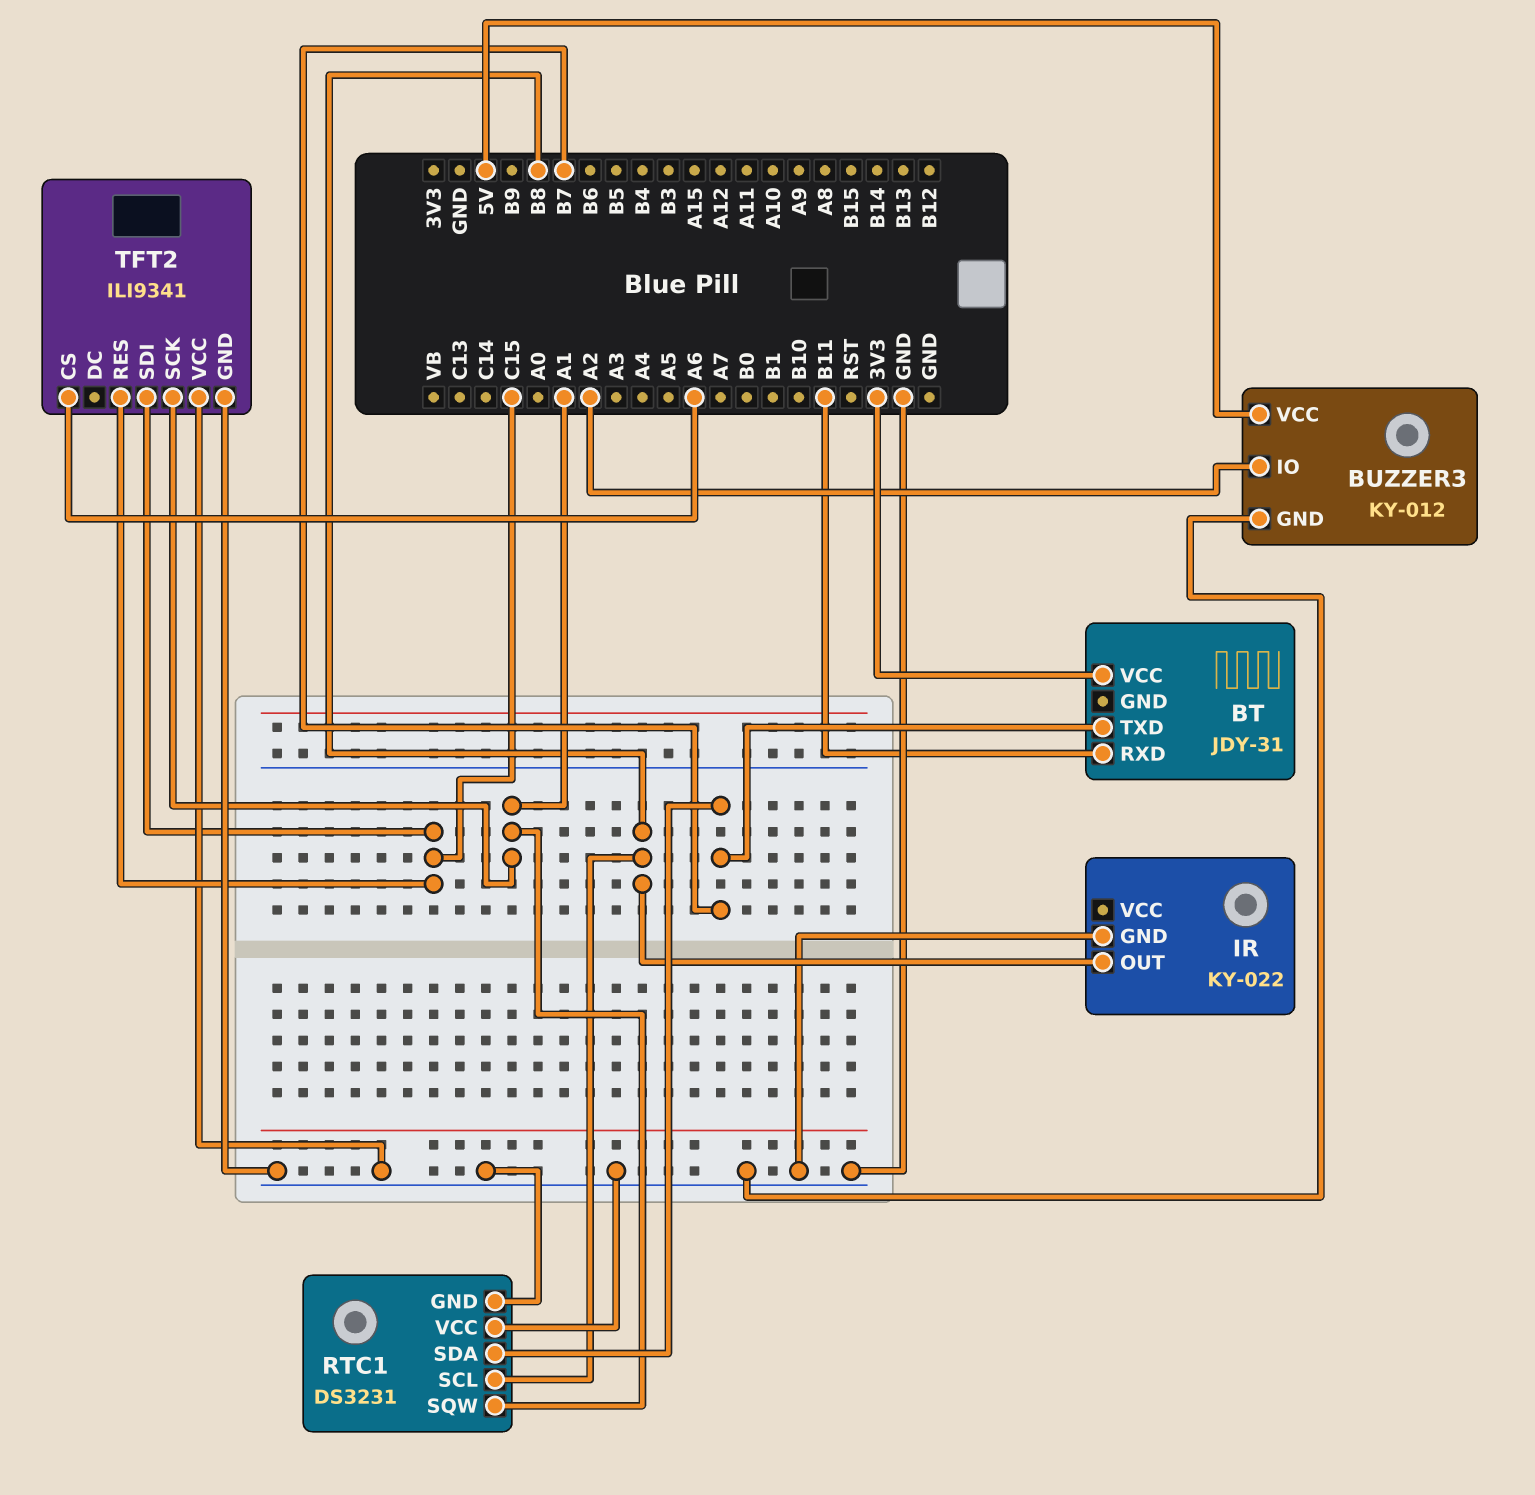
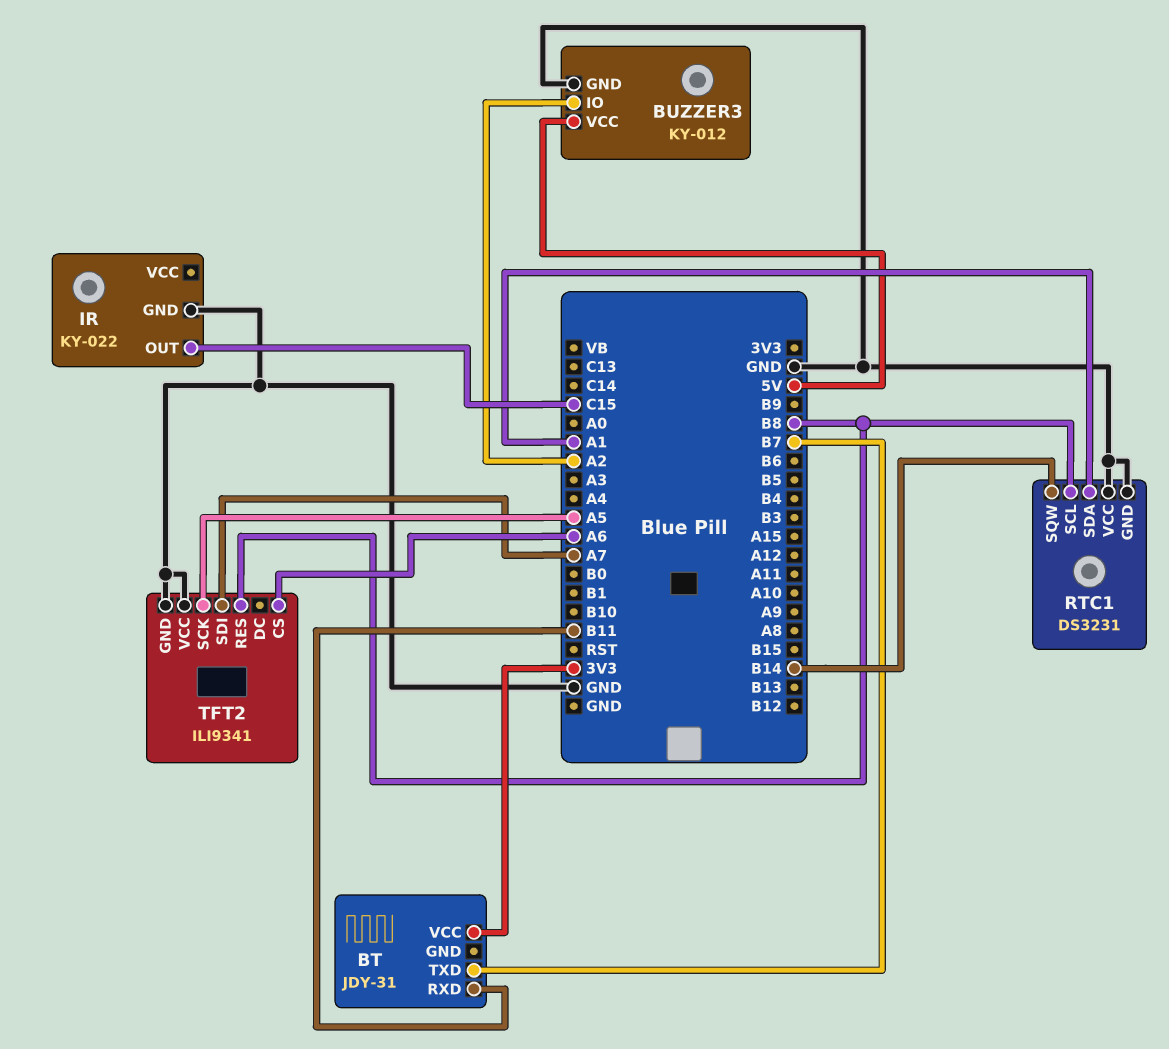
IR pin OUT: B8 -> C15
RTC1 pin SDA: B7 -> A1
RTC1 pin SQW: A1 -> B14
TFT2 pin RES: C15 -> B8
TFT2 pin SCK: A1 -> A5
TFT2 pin SDI: C15 -> A7

